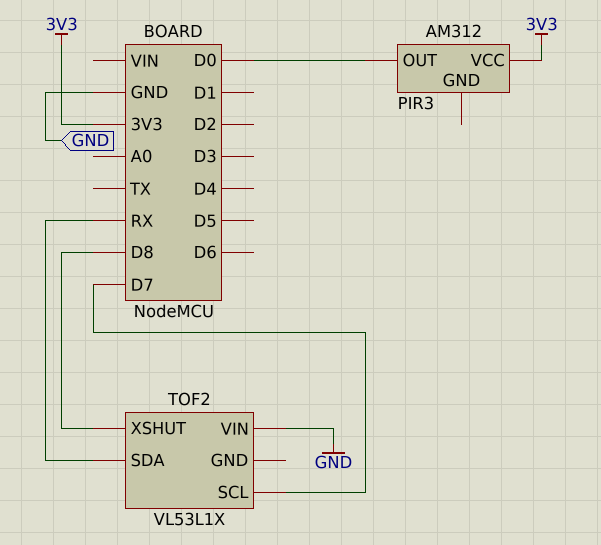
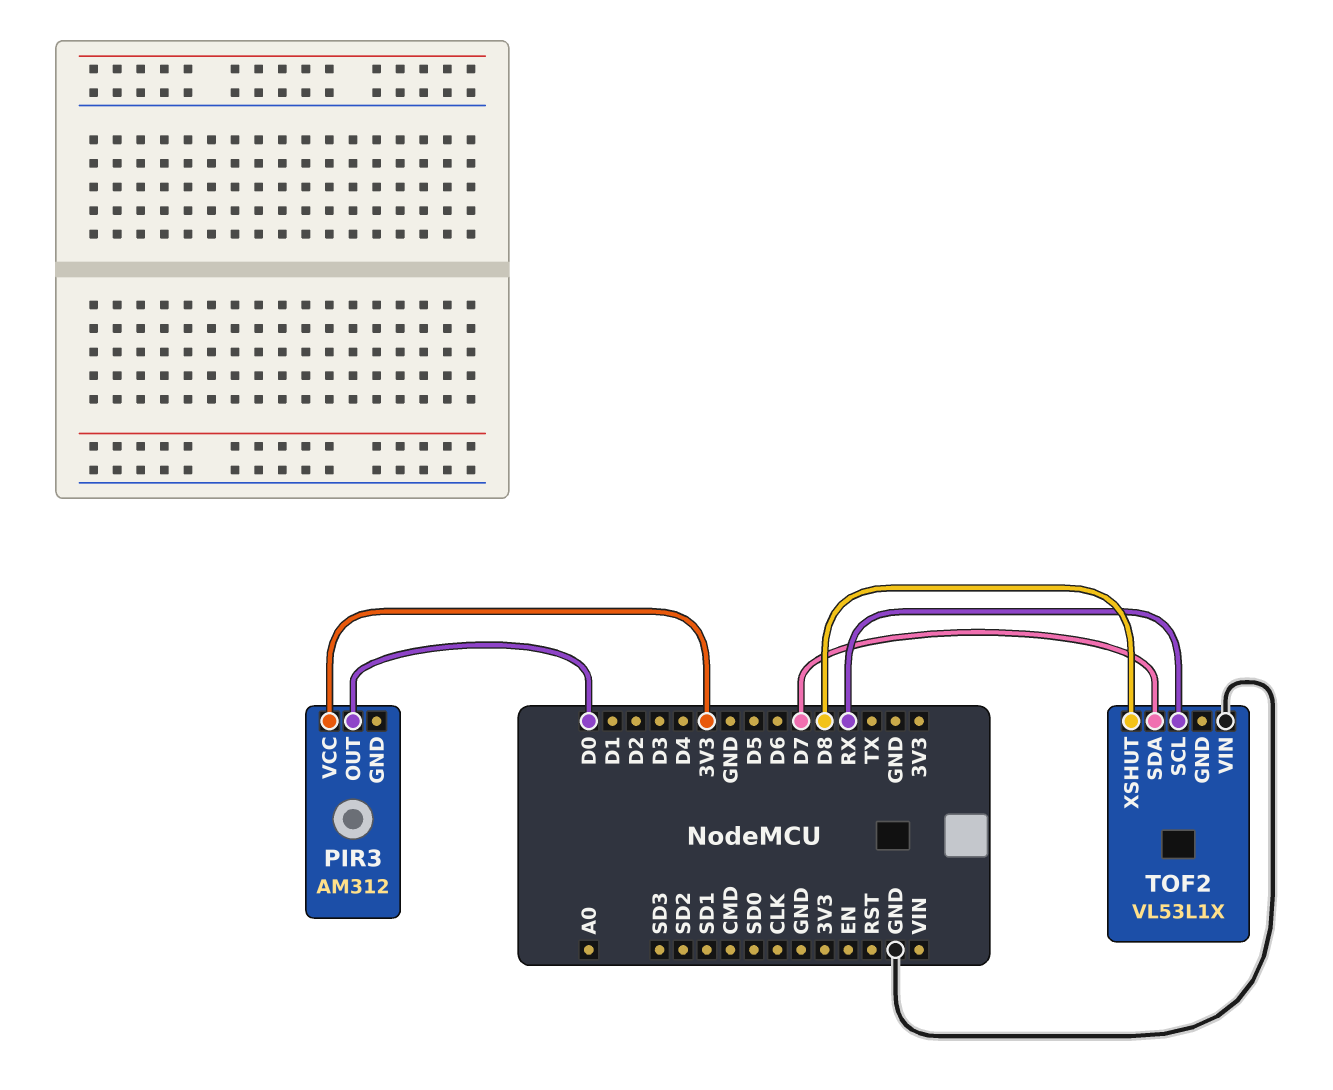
TOF2 pin SCL: D7 -> RX
TOF2 pin SDA: RX -> D7

